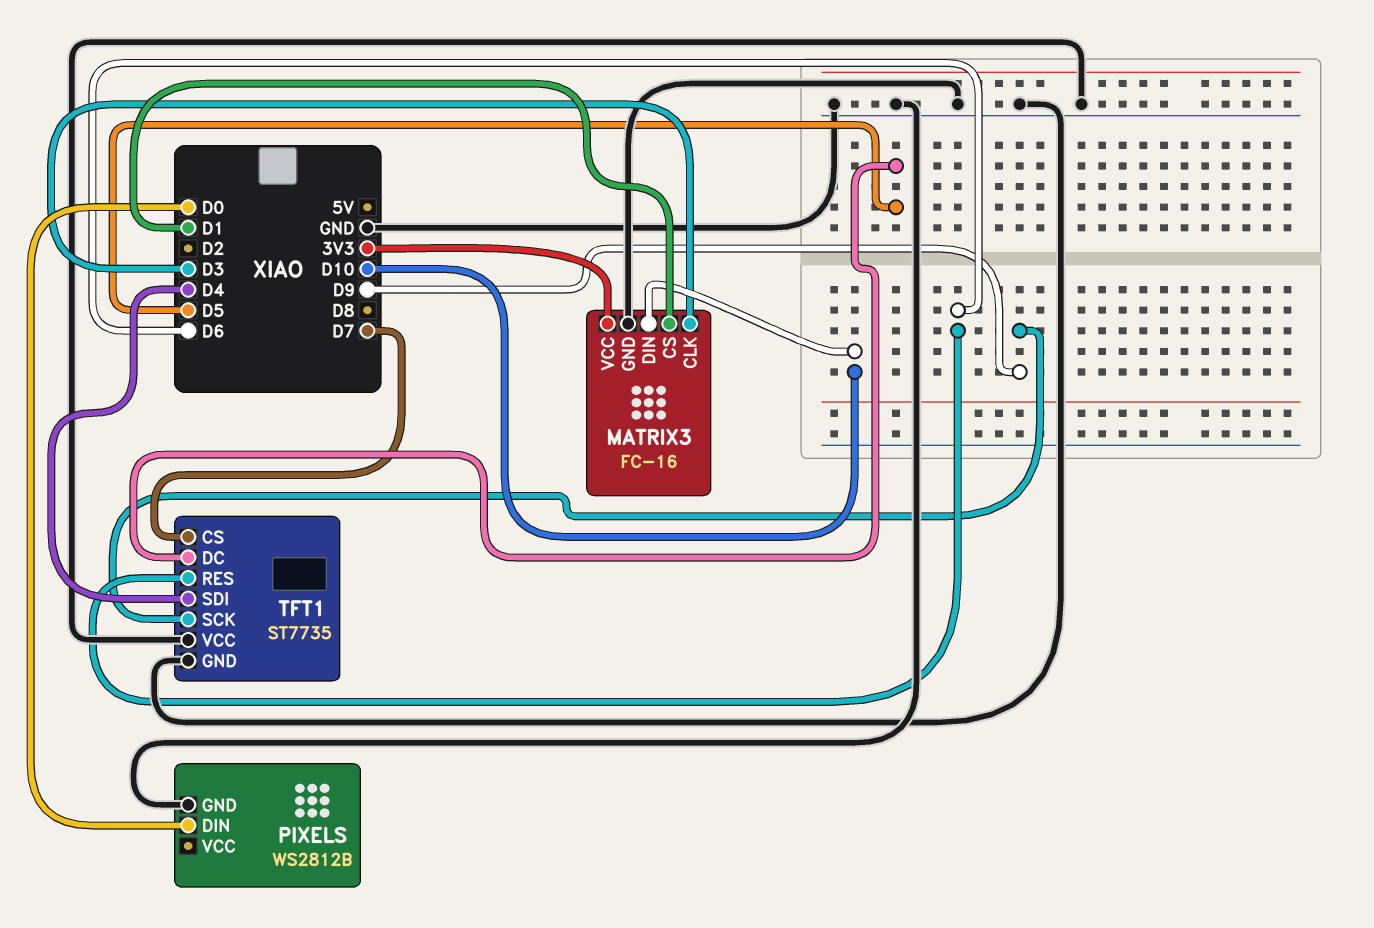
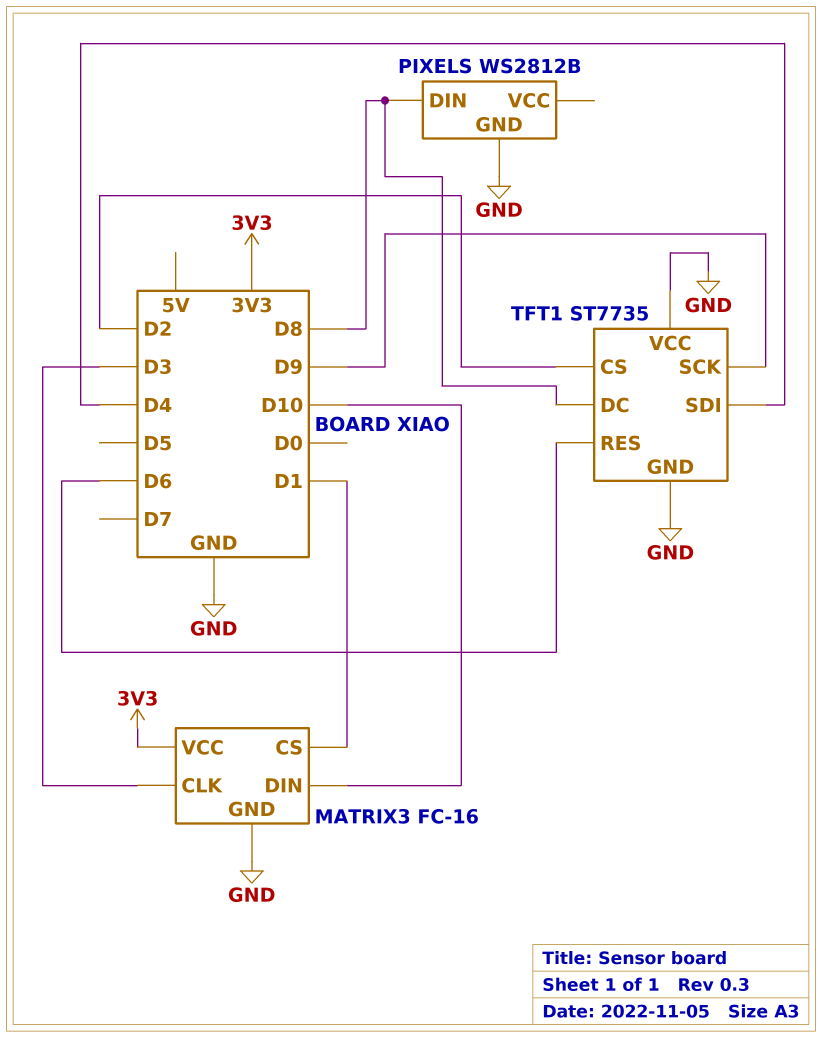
PIXELS pin DIN: D0 -> D8
TFT1 pin CS: D7 -> D2
TFT1 pin DC: D5 -> D8

